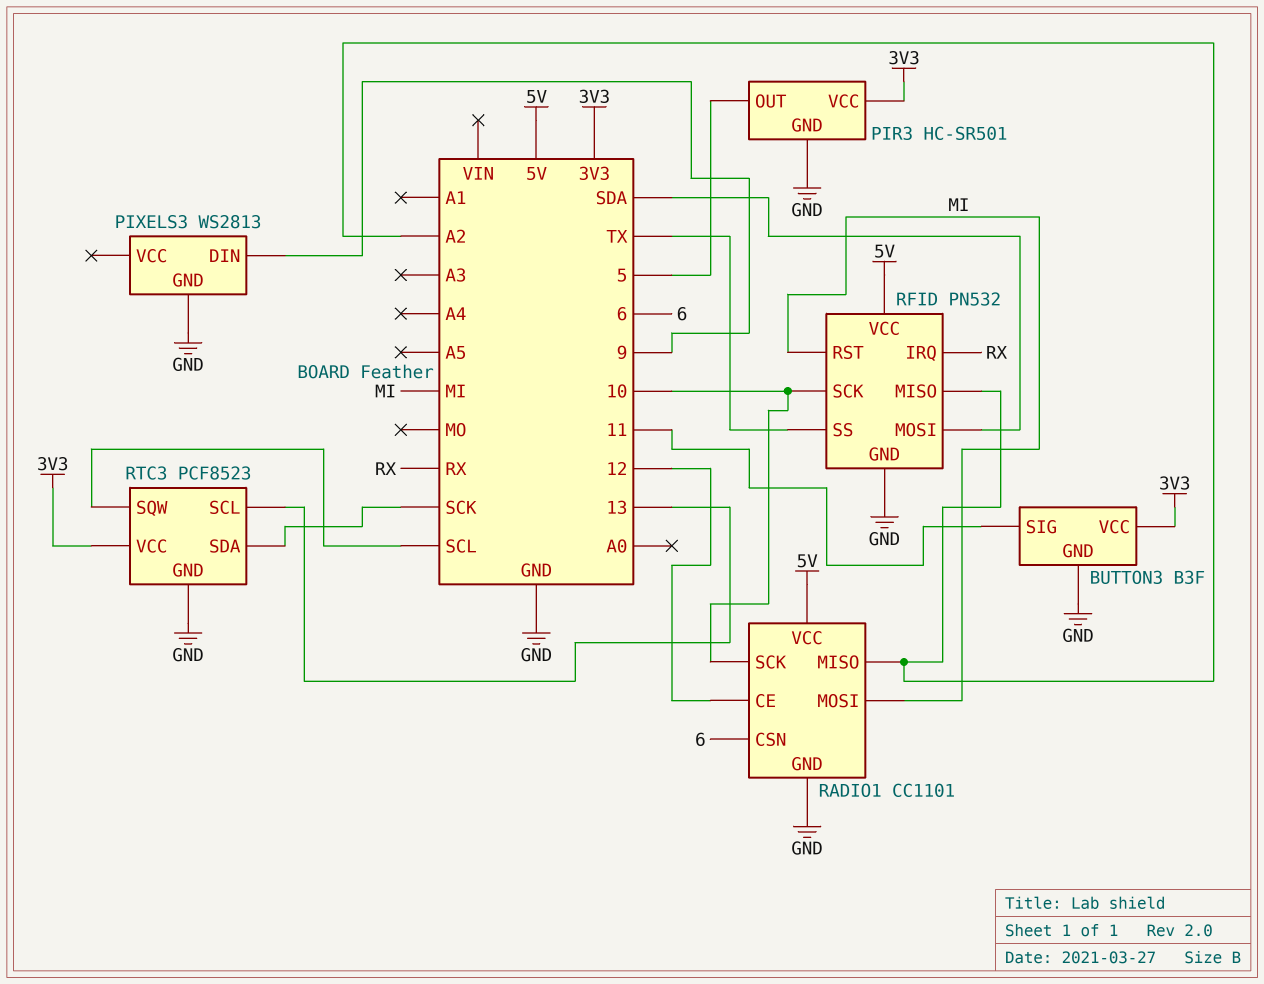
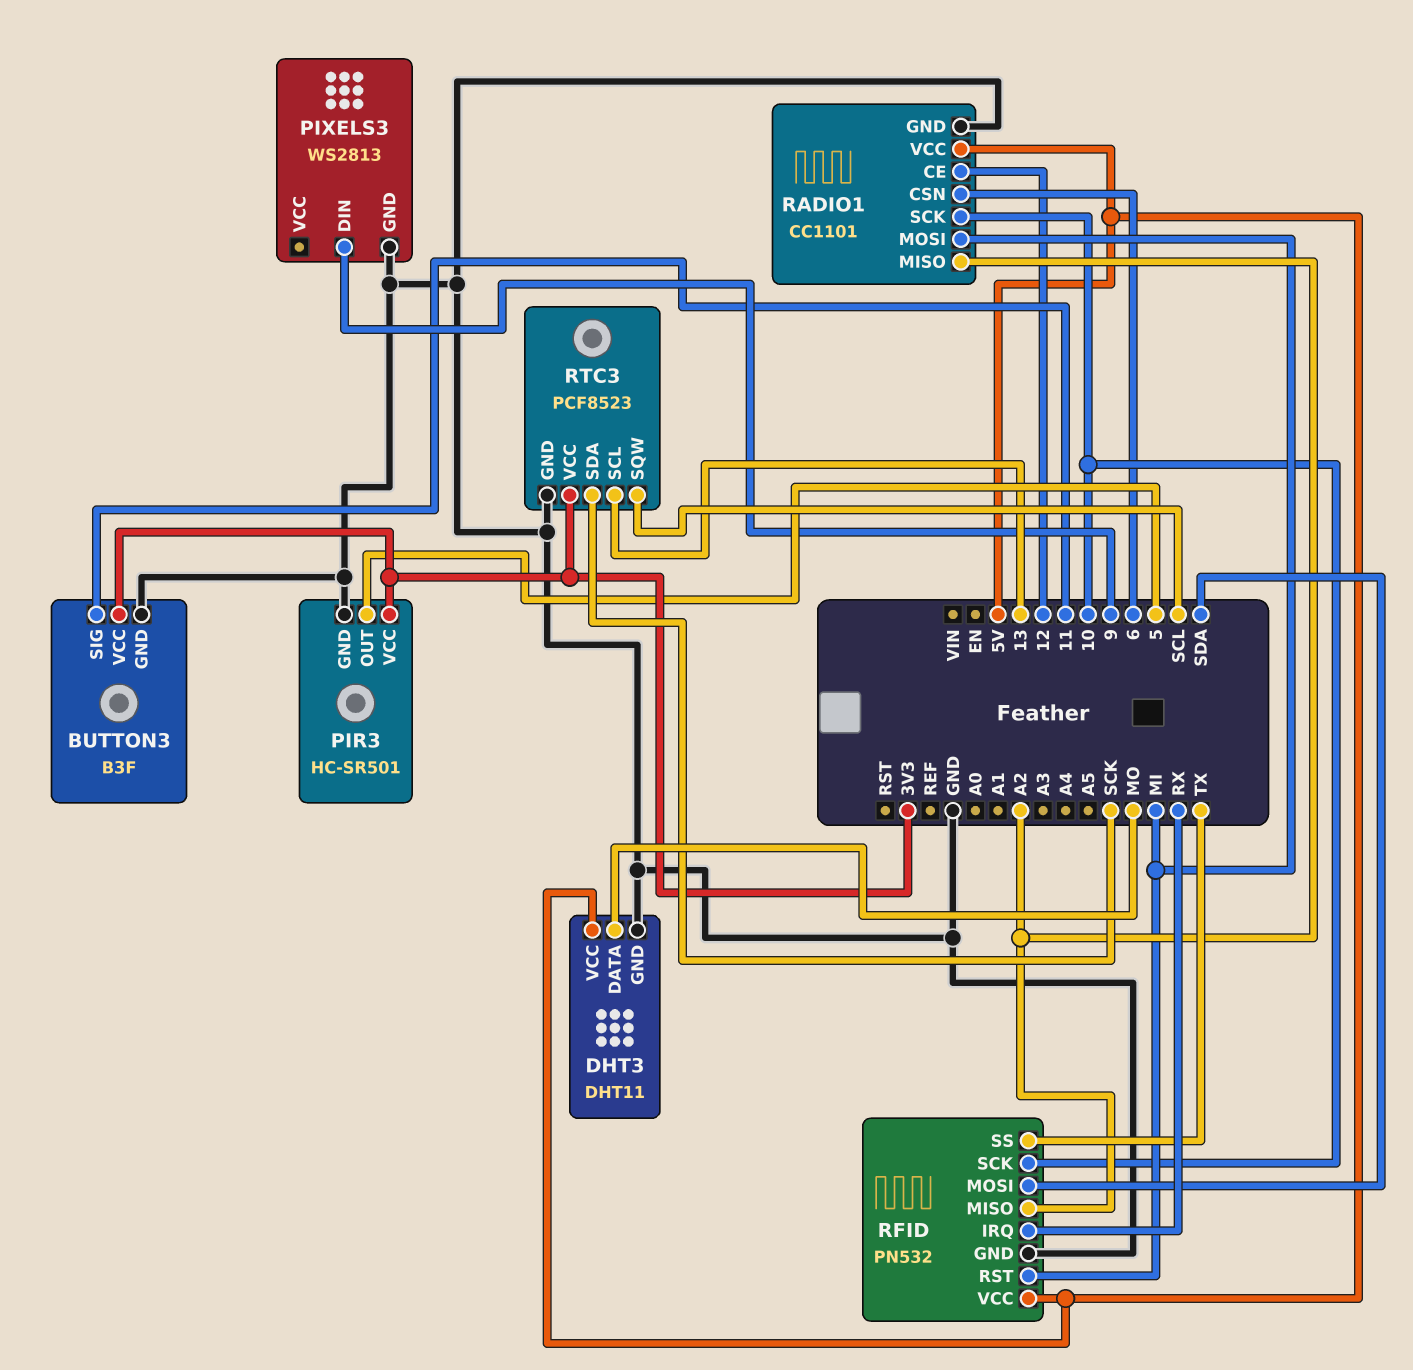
DHT3: none -> DHT11
DHT3 pin DATA: none -> MO
DHT3 pin GND: none -> GND
DHT3 pin VCC: none -> 5V

